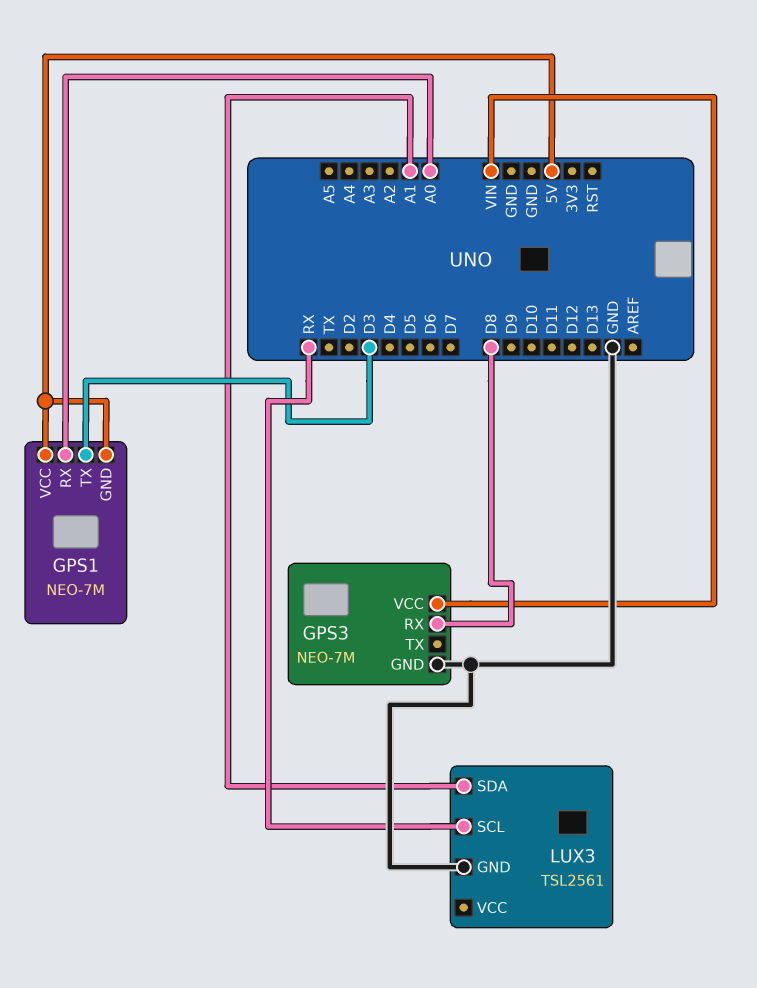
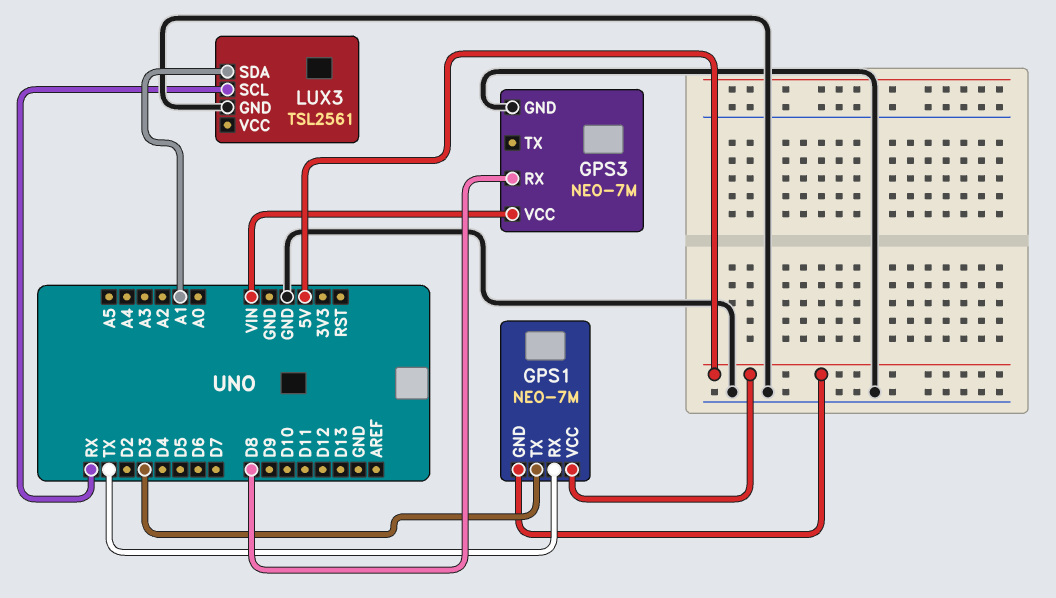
GPS1 pin RX: A0 -> TX

